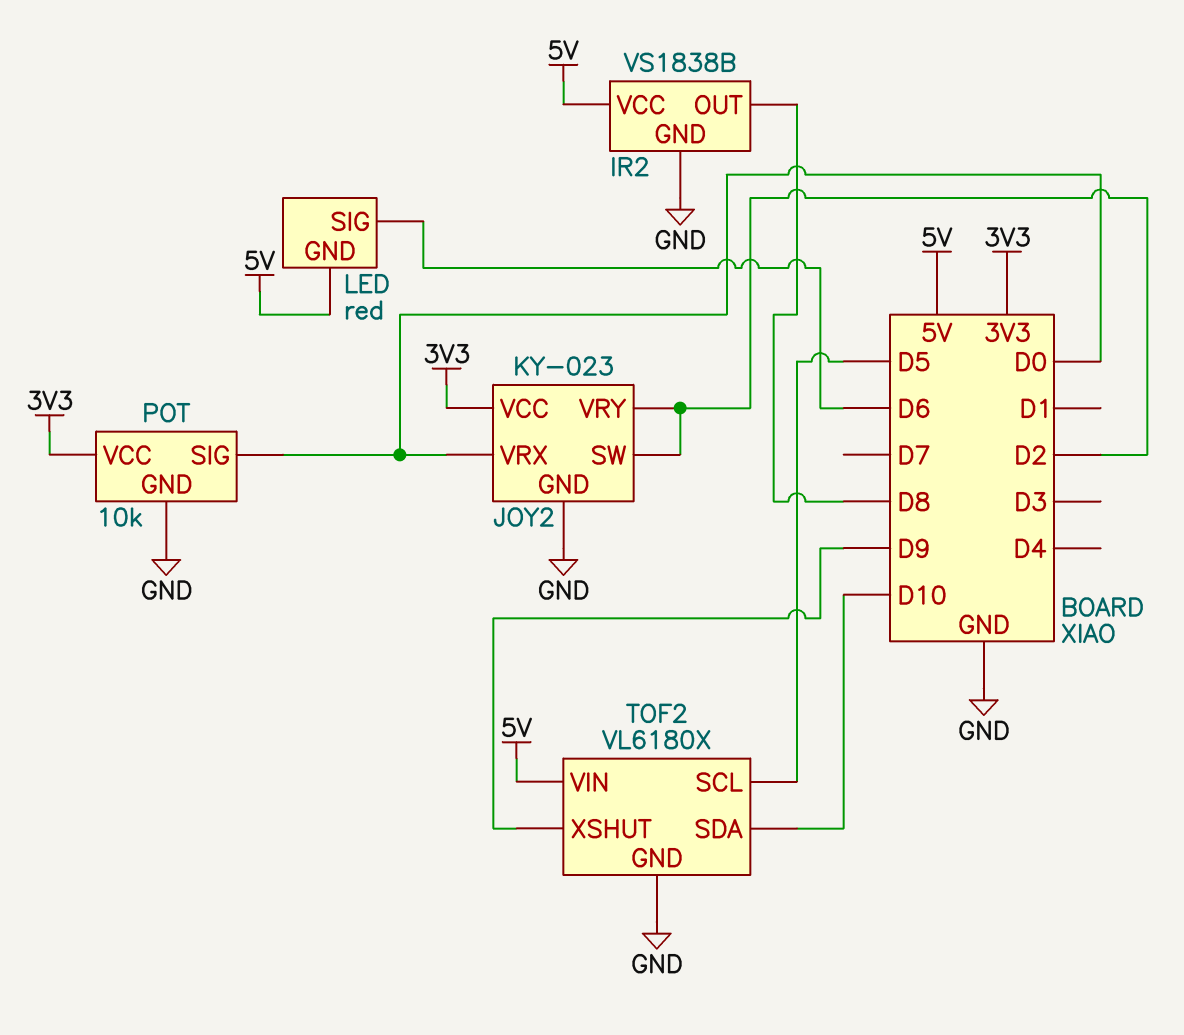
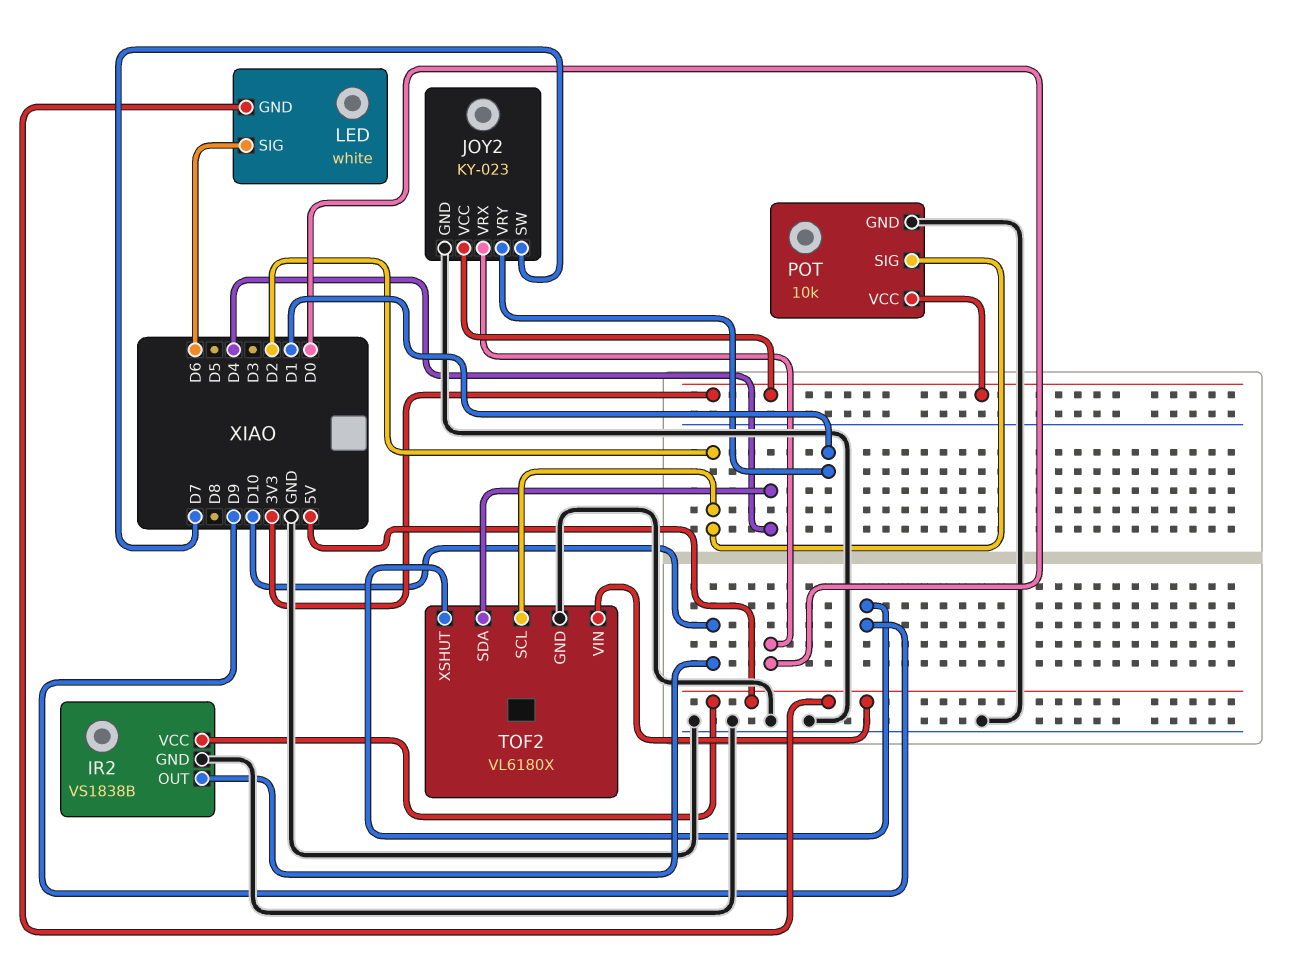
IR2 pin OUT: D8 -> D10
JOY2 pin SW: D2 -> D7
JOY2 pin VRY: D2 -> D1
LED: red -> white
POT pin SIG: D0 -> D2
TOF2 pin SCL: D5 -> D2
TOF2 pin SDA: D10 -> D4

